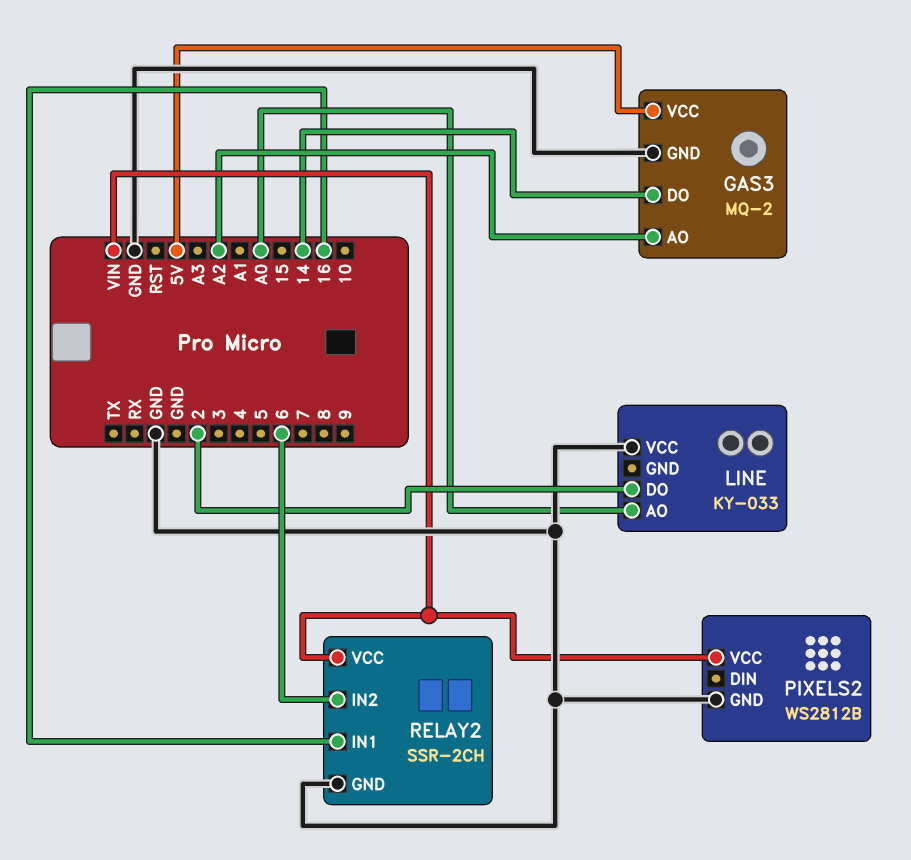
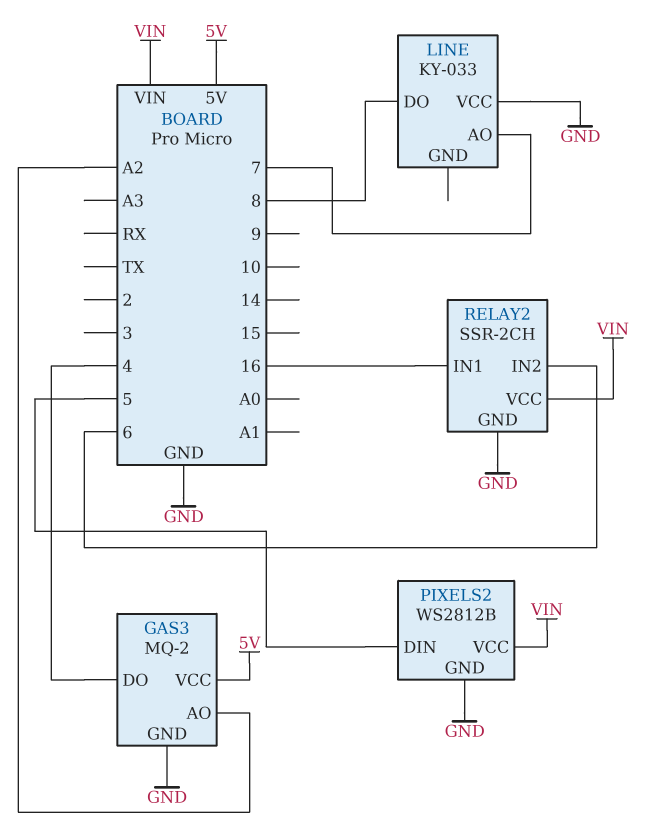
GAS3 pin DO: 14 -> 4
LINE pin AO: A0 -> 7
LINE pin DO: 2 -> 8
PIXELS2 pin DIN: none -> 5

